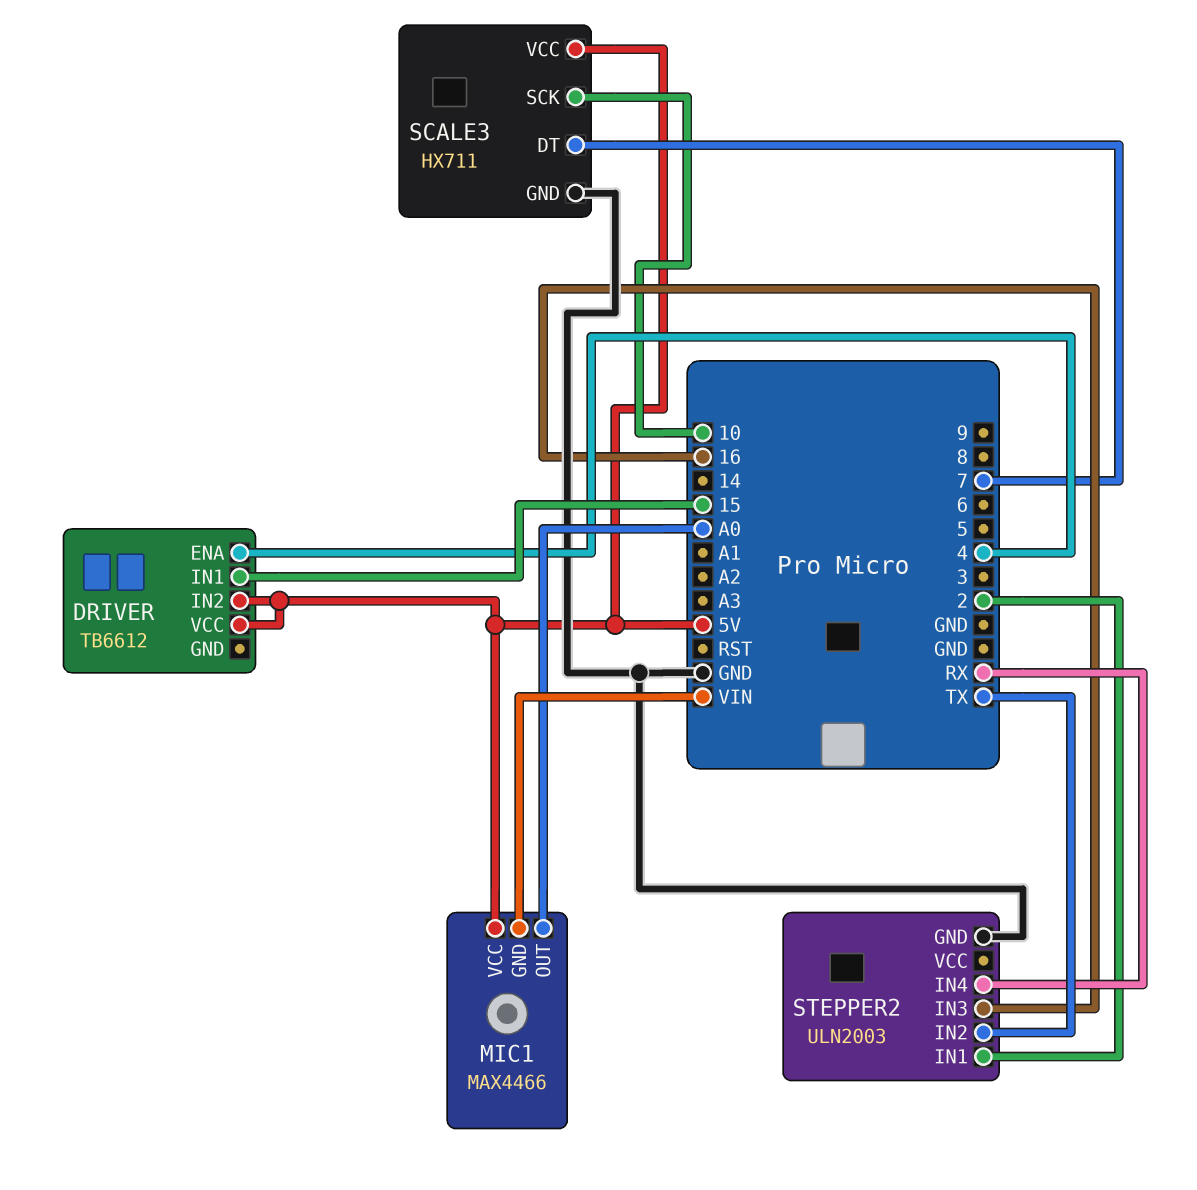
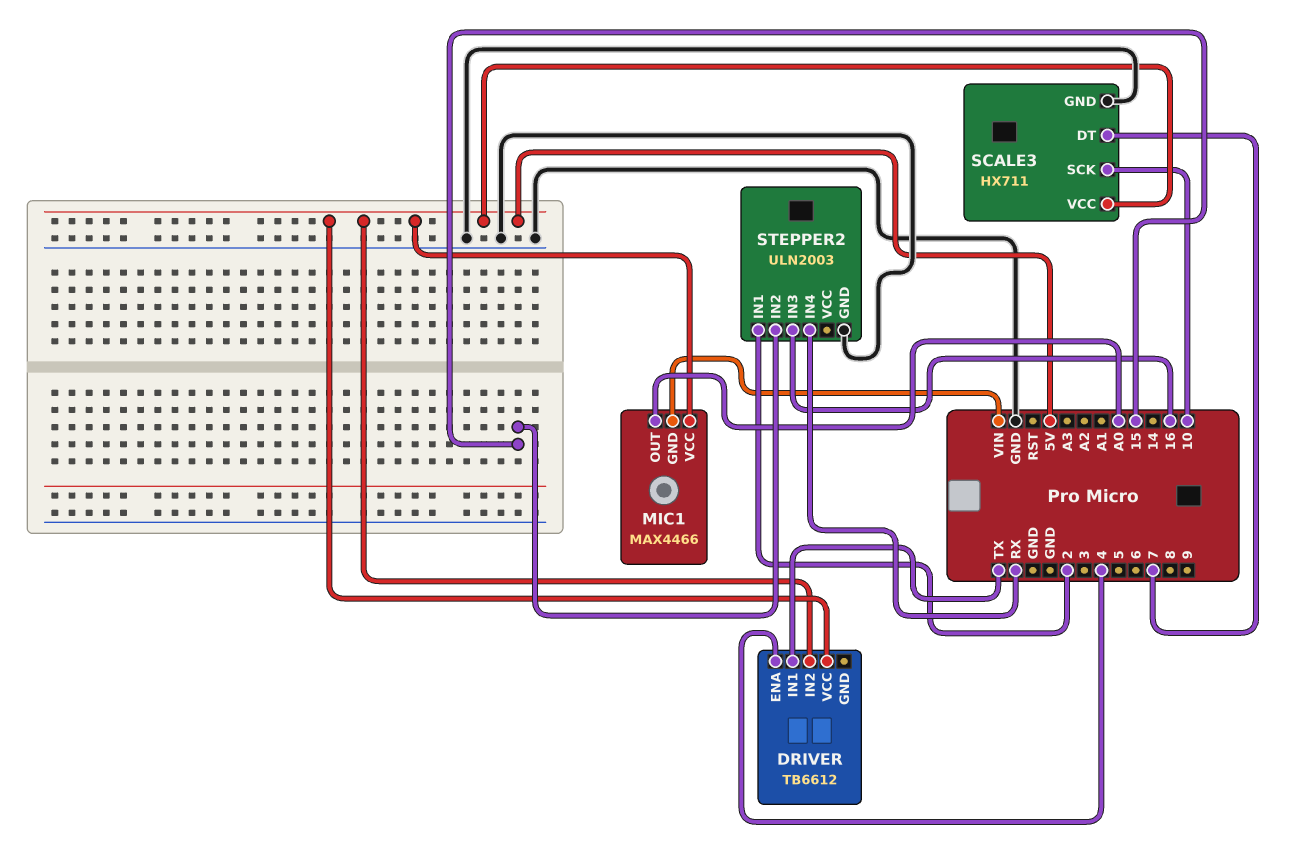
DRIVER pin IN1: 15 -> TX
STEPPER2 pin IN2: TX -> 15

